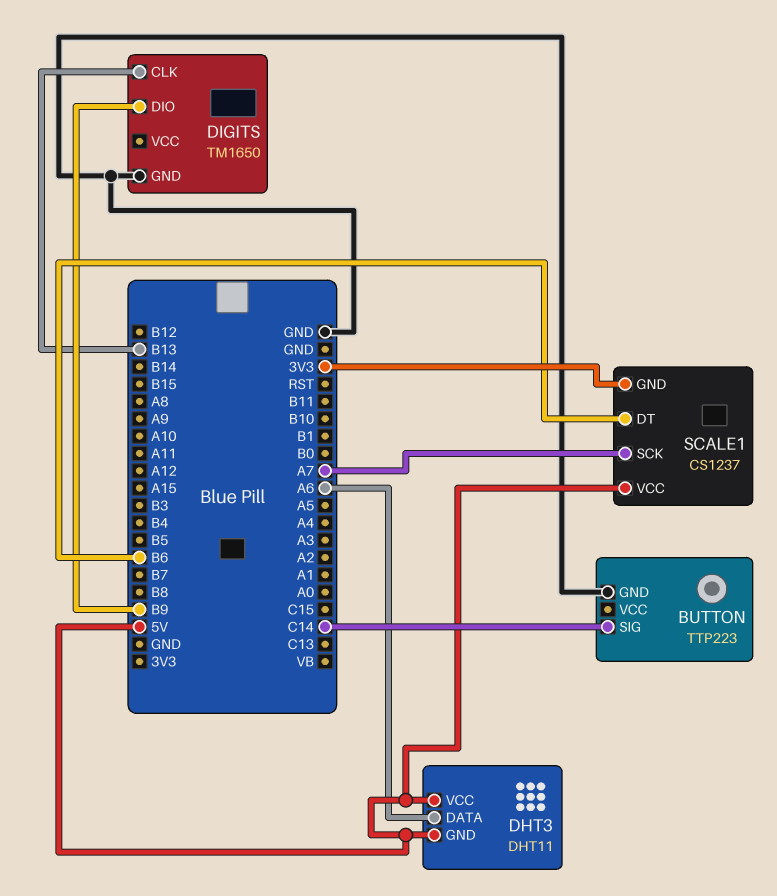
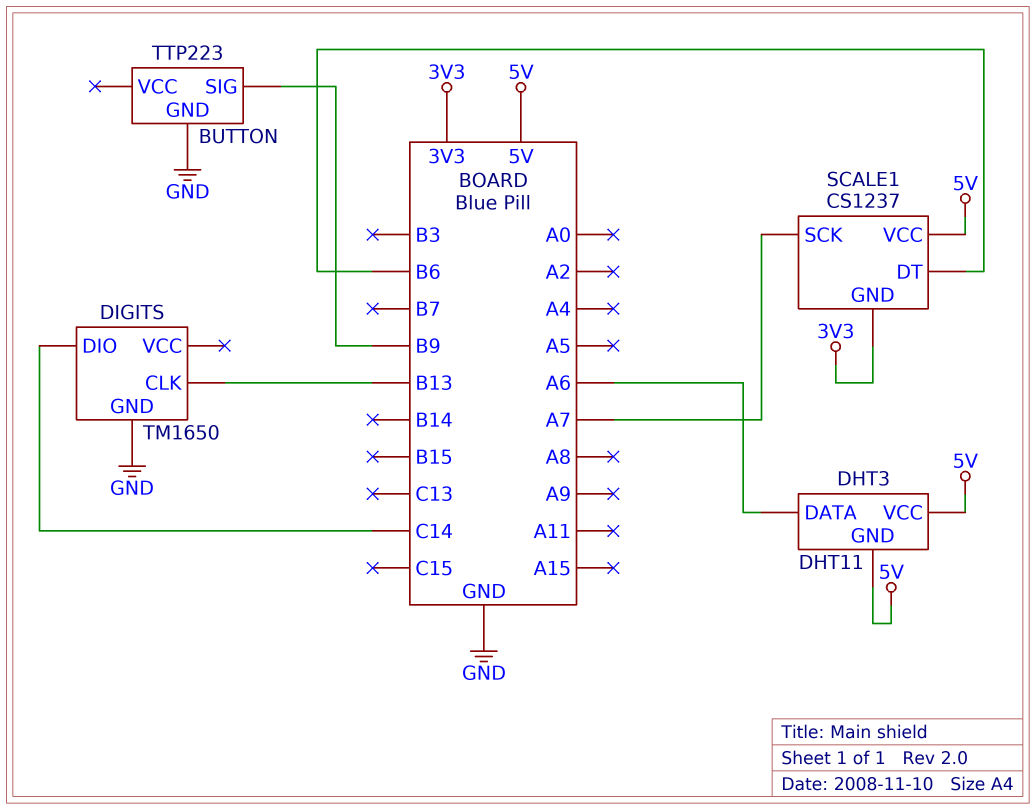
BUTTON pin SIG: C14 -> B9
DIGITS pin DIO: B9 -> C14

